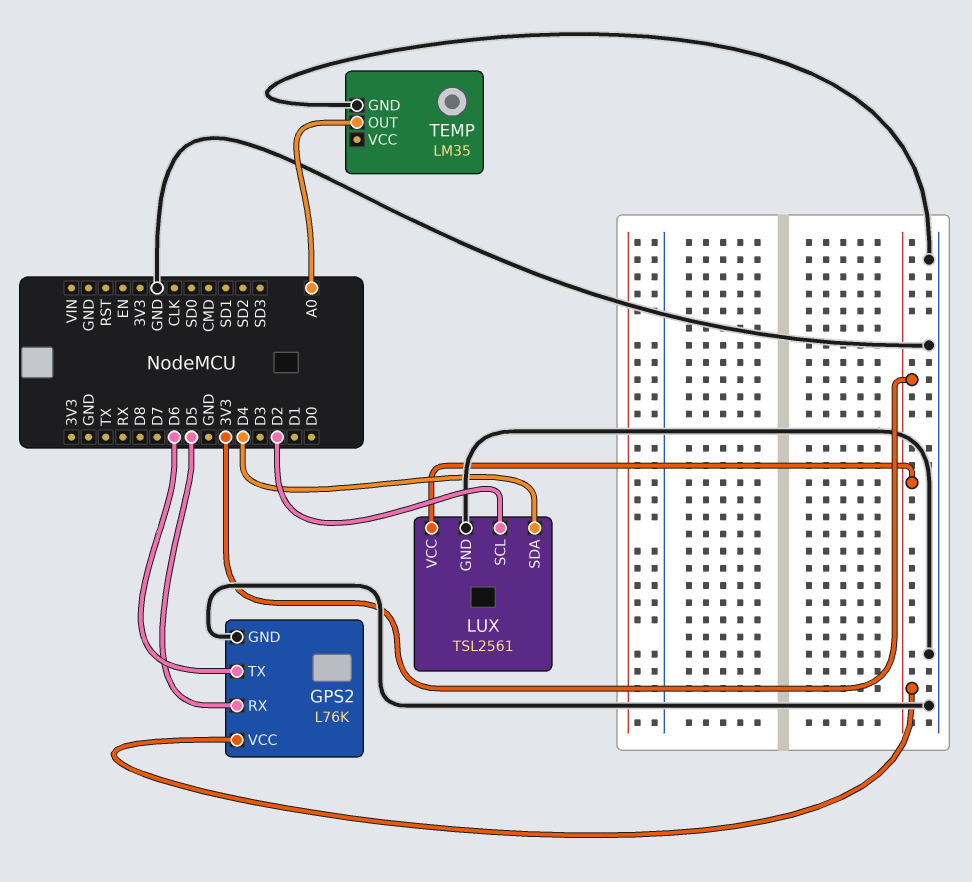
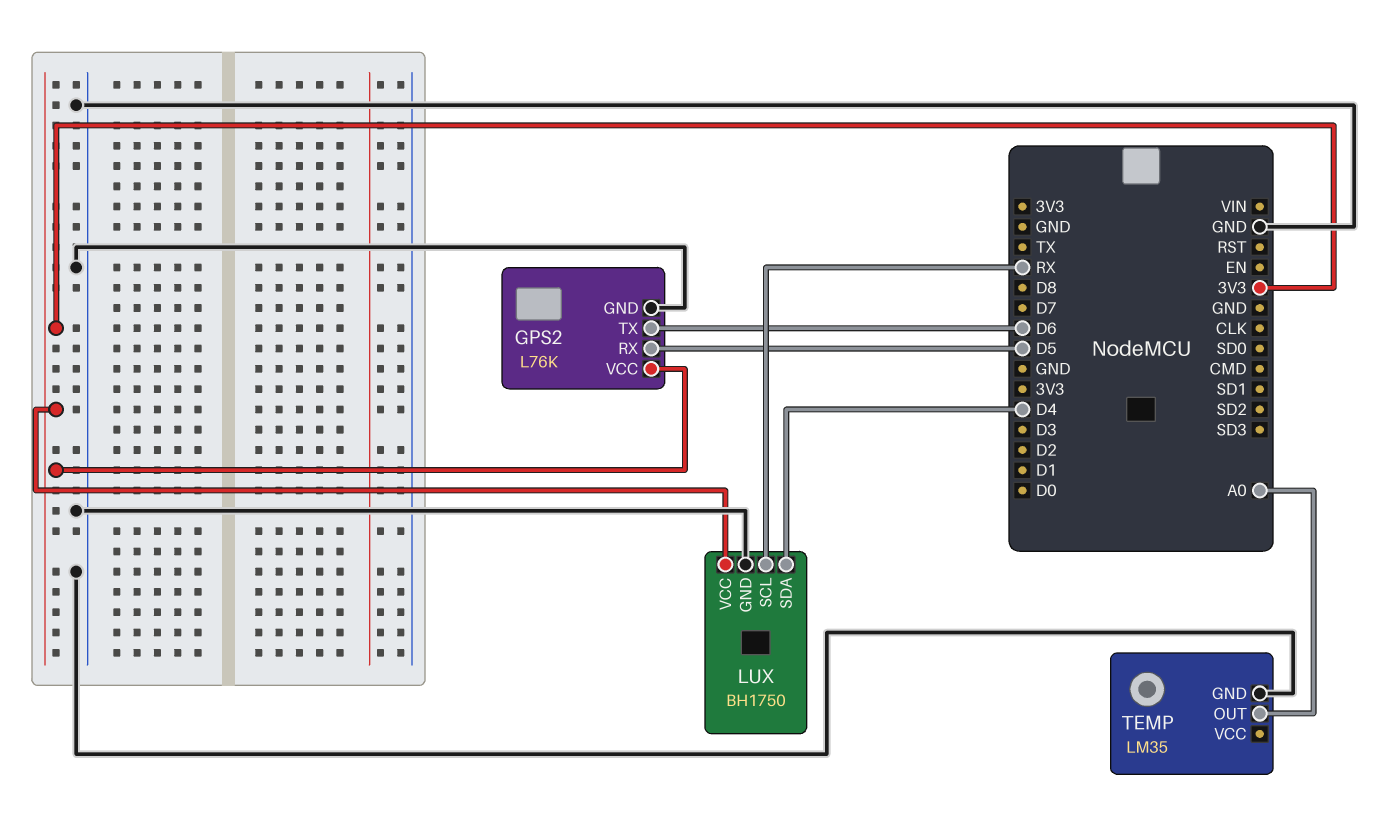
LUX: TSL2561 -> BH1750
LUX pin SCL: D2 -> RX

